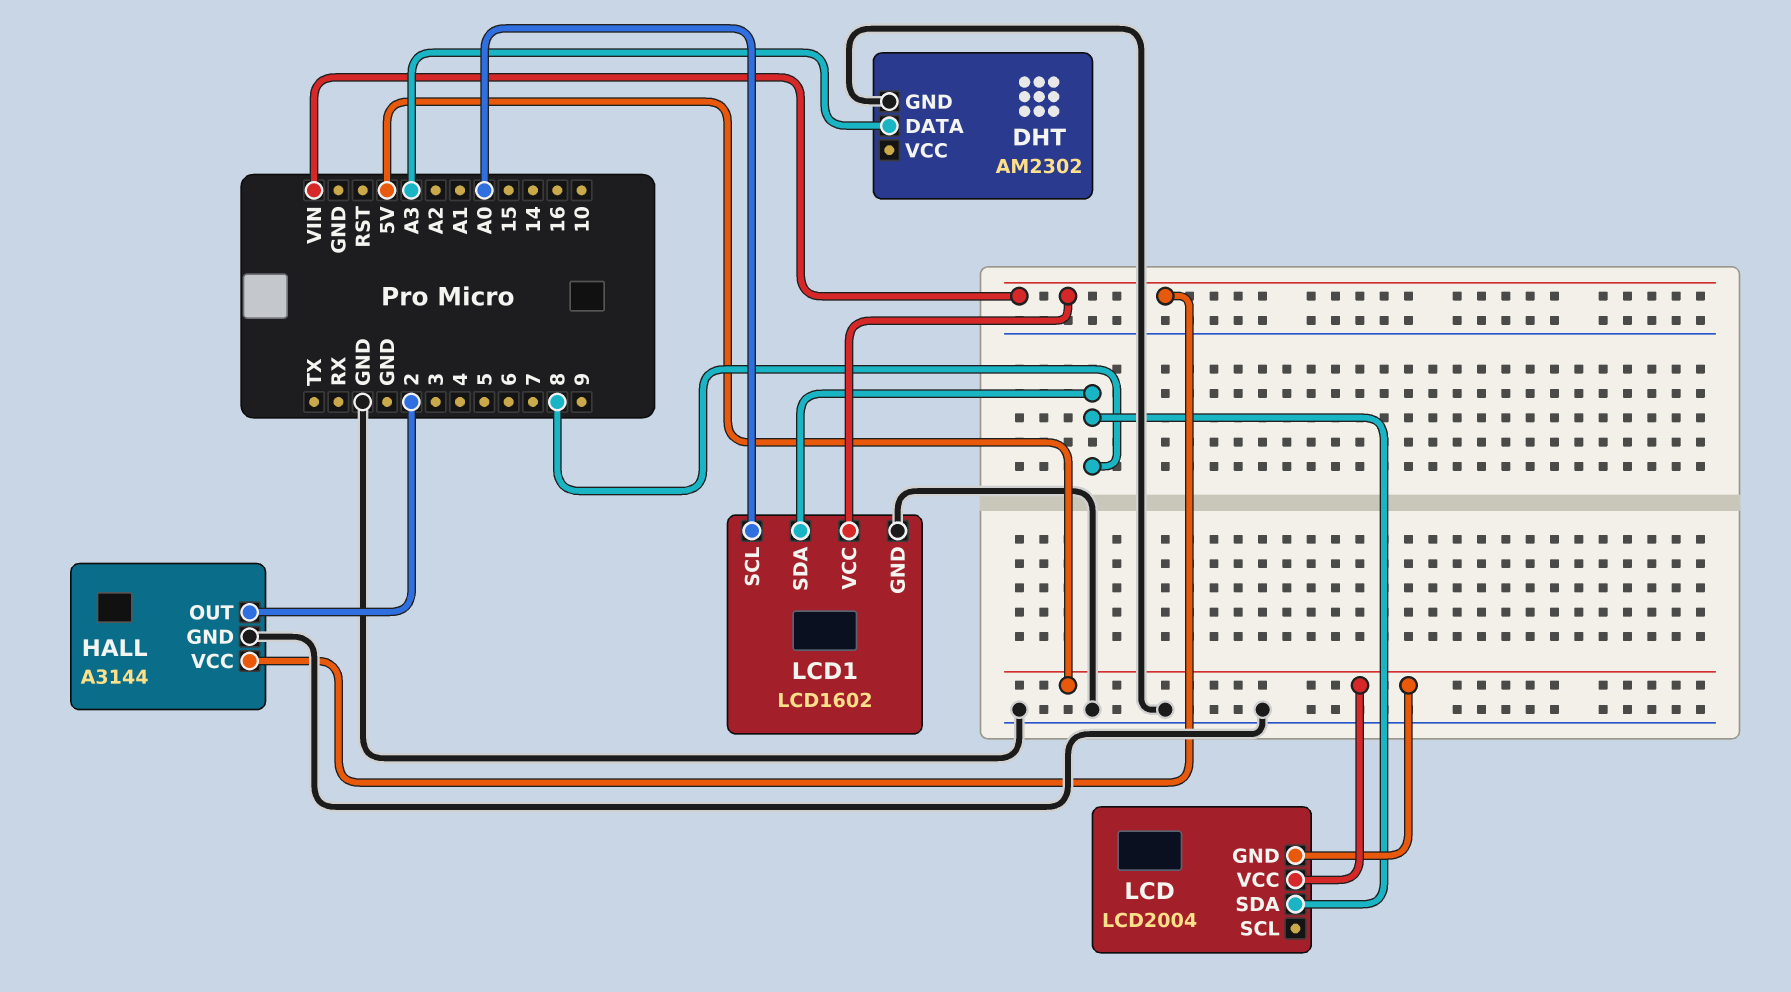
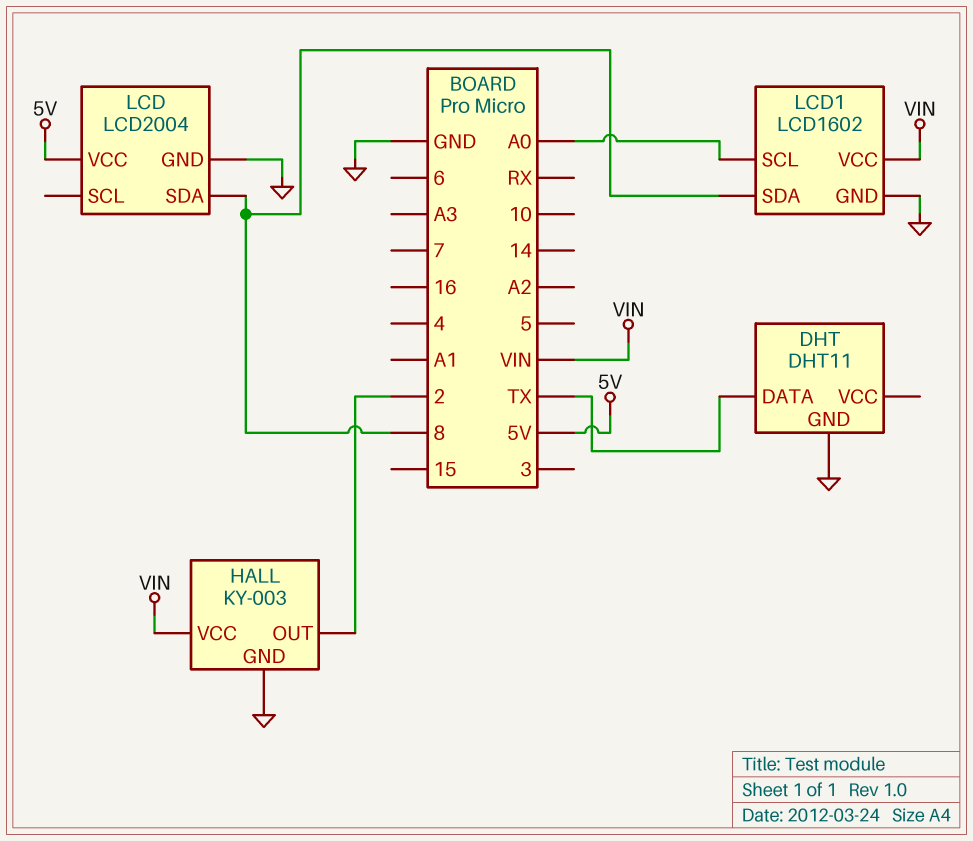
DHT: AM2302 -> DHT11
DHT pin DATA: A3 -> TX
HALL: A3144 -> KY-003
LCD pin GND: 5V -> GND

